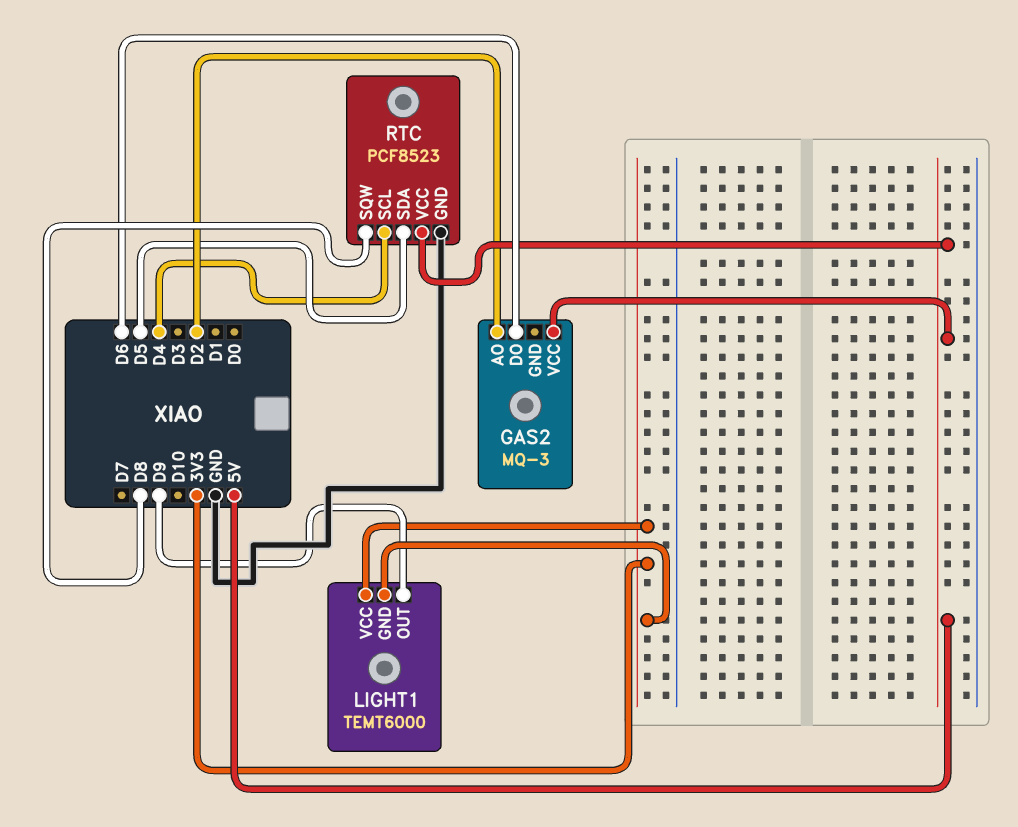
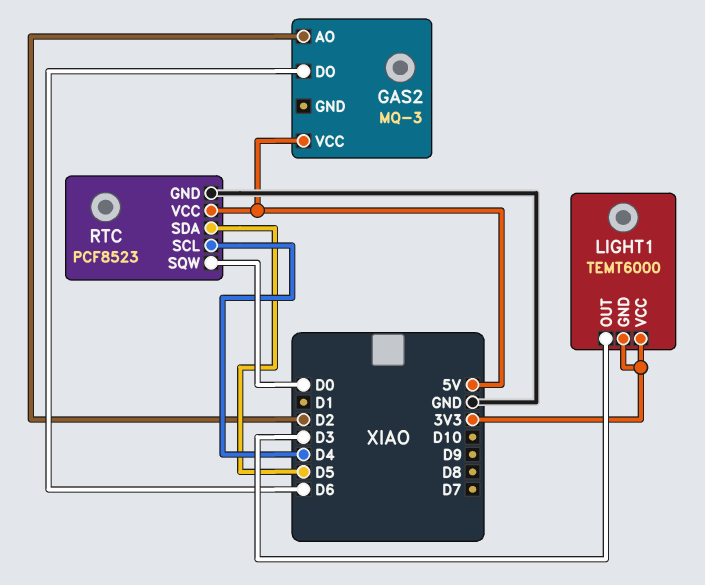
LIGHT1 pin OUT: D9 -> D3
RTC pin SQW: D8 -> D0

